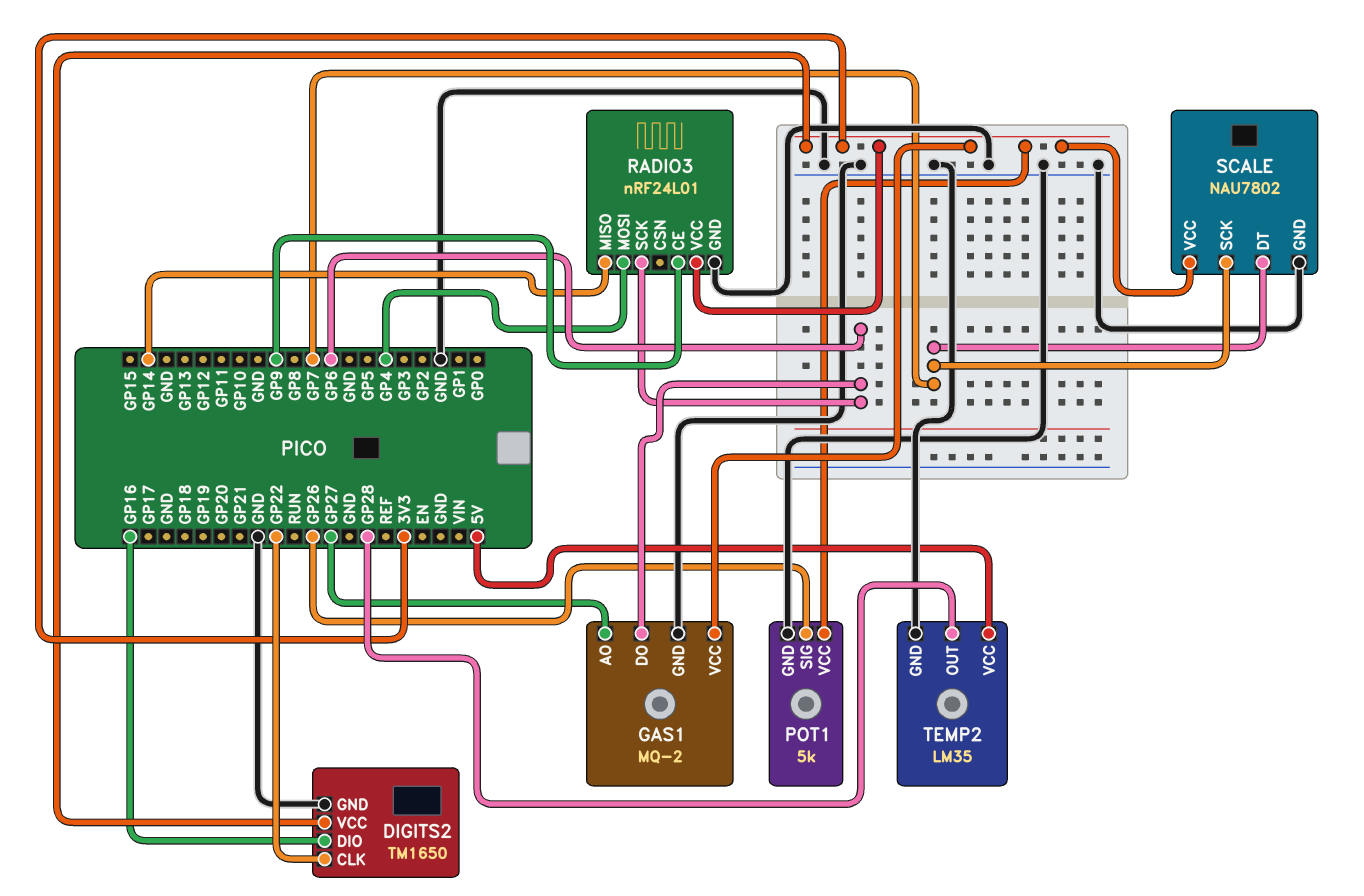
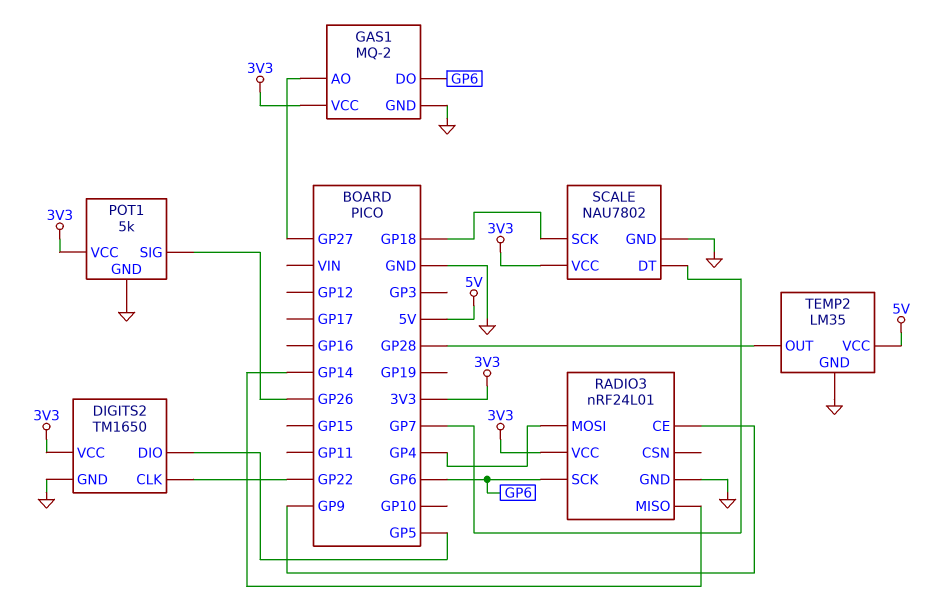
DIGITS2 pin DIO: GP16 -> GP5
SCALE pin SCK: GP7 -> GP18

